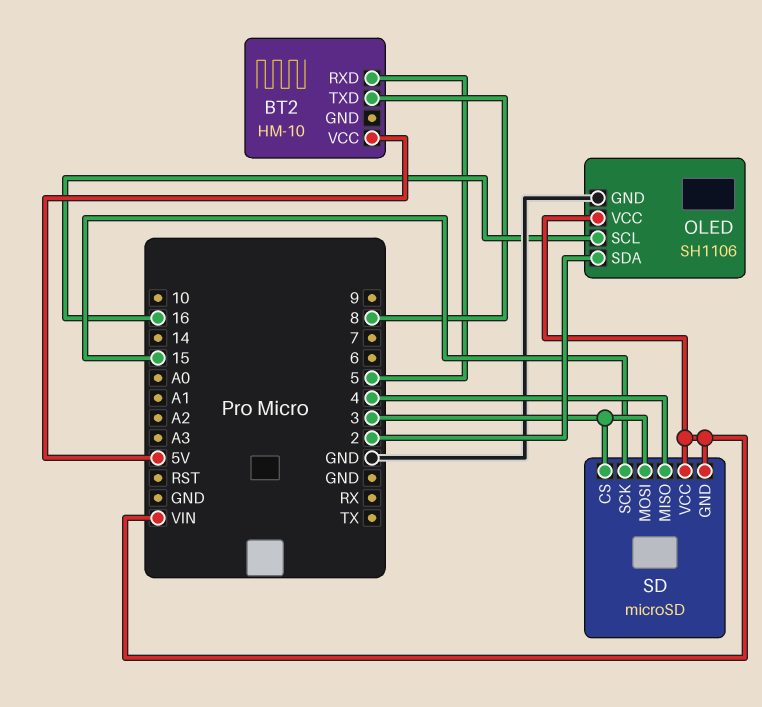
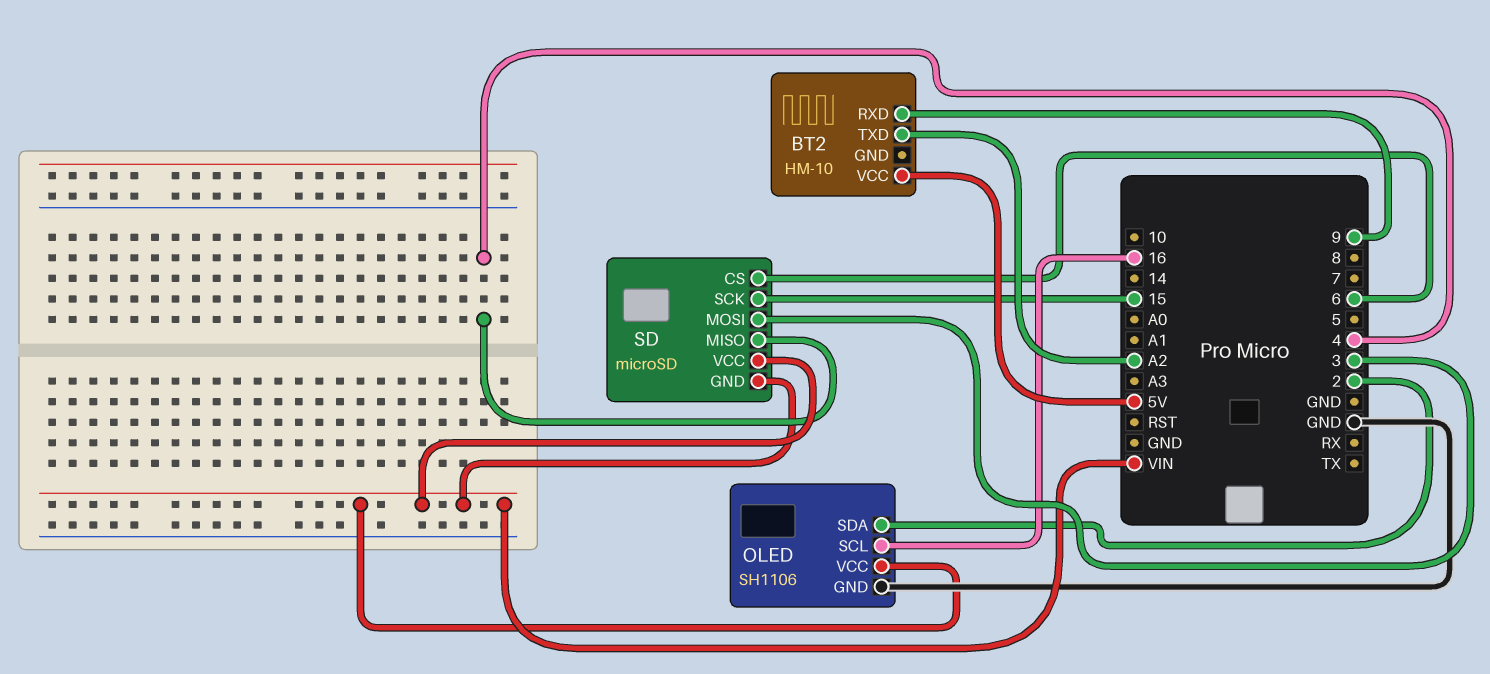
BT2 pin RXD: 5 -> 9
BT2 pin TXD: 8 -> A2
SD pin CS: 3 -> 6

